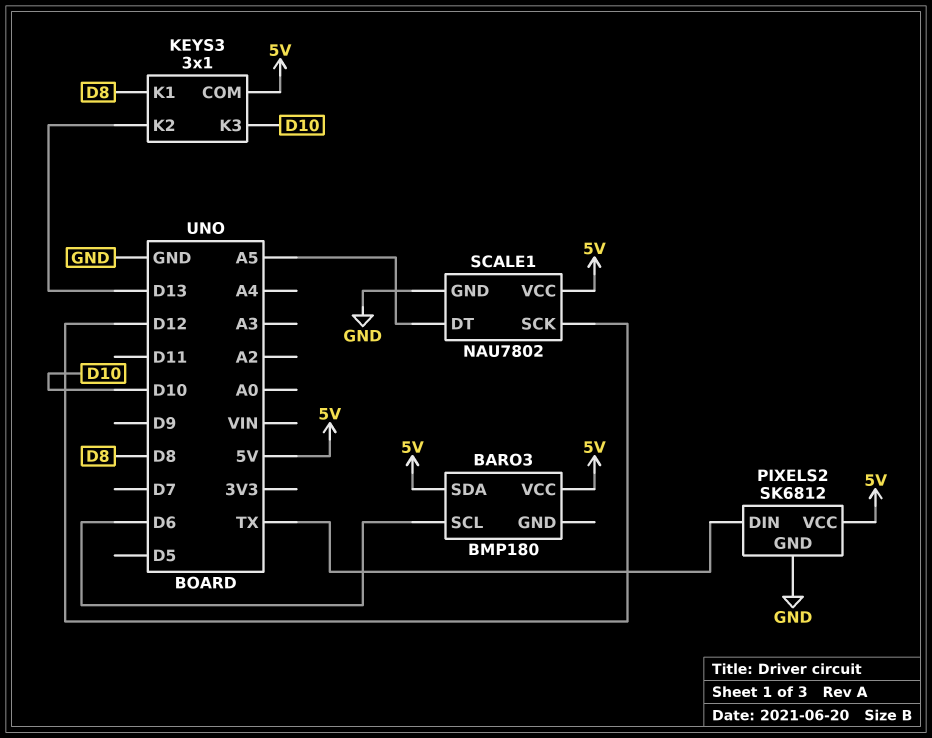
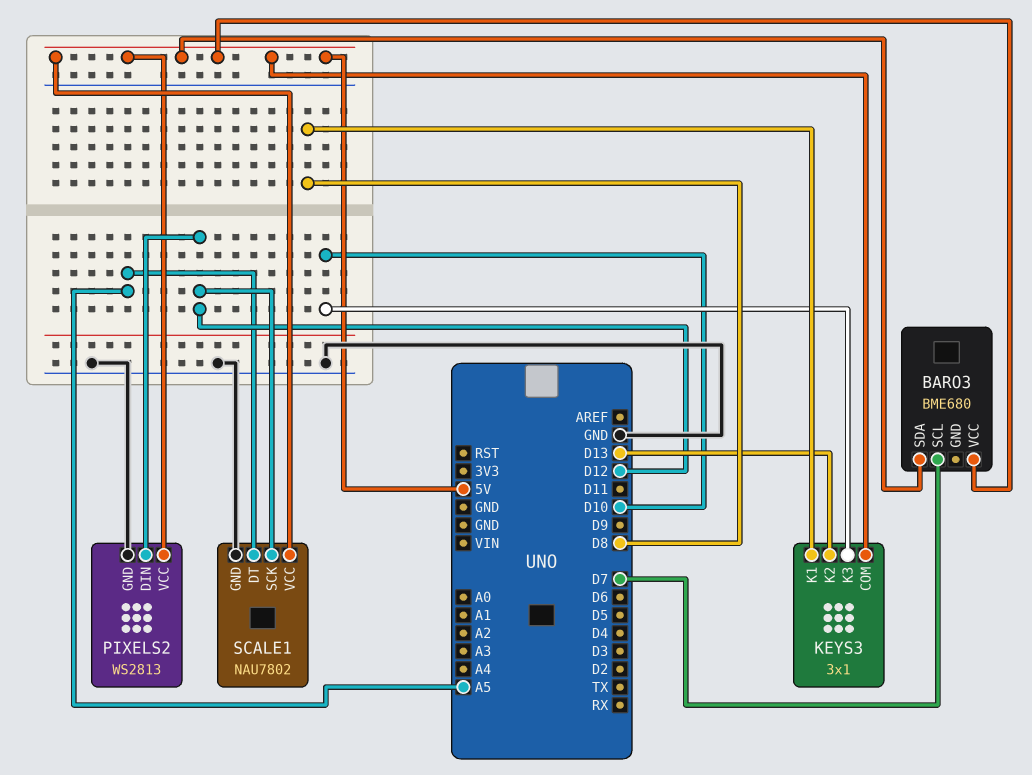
BARO3: BMP180 -> BME680
BARO3 pin SCL: D6 -> D7
PIXELS2: SK6812 -> WS2813
PIXELS2 pin DIN: TX -> D12

